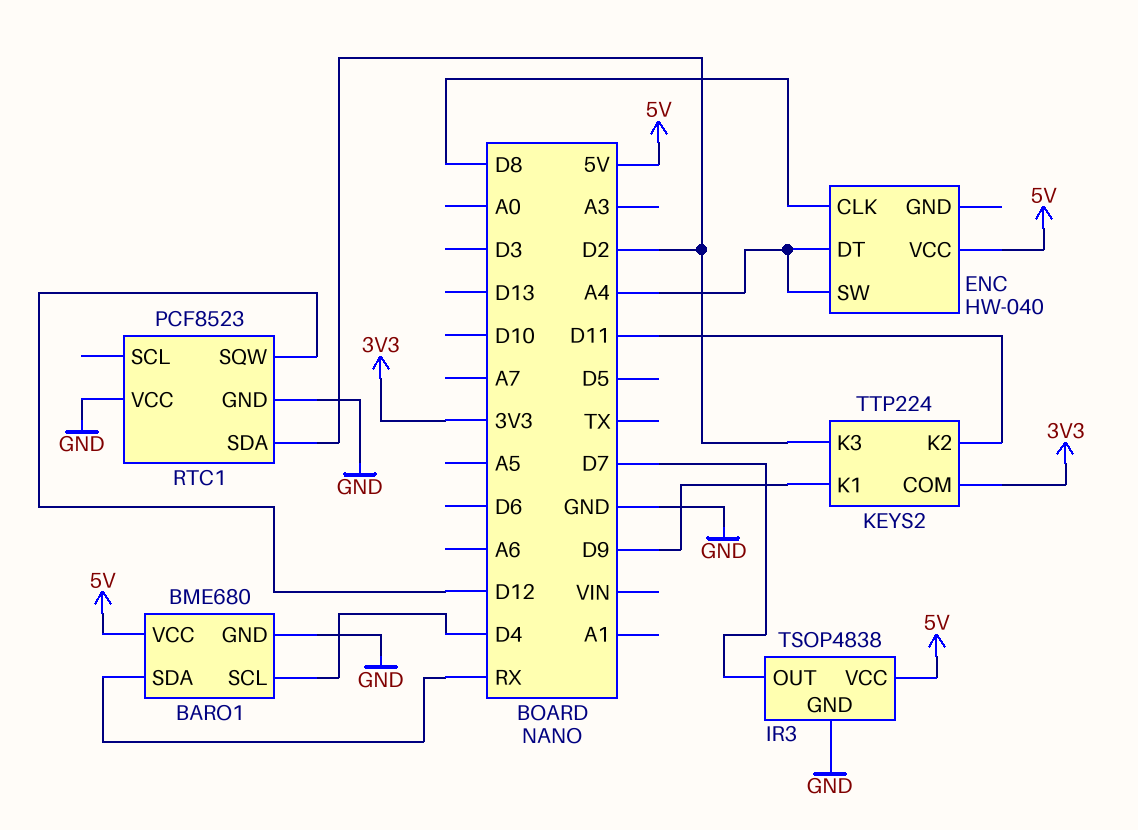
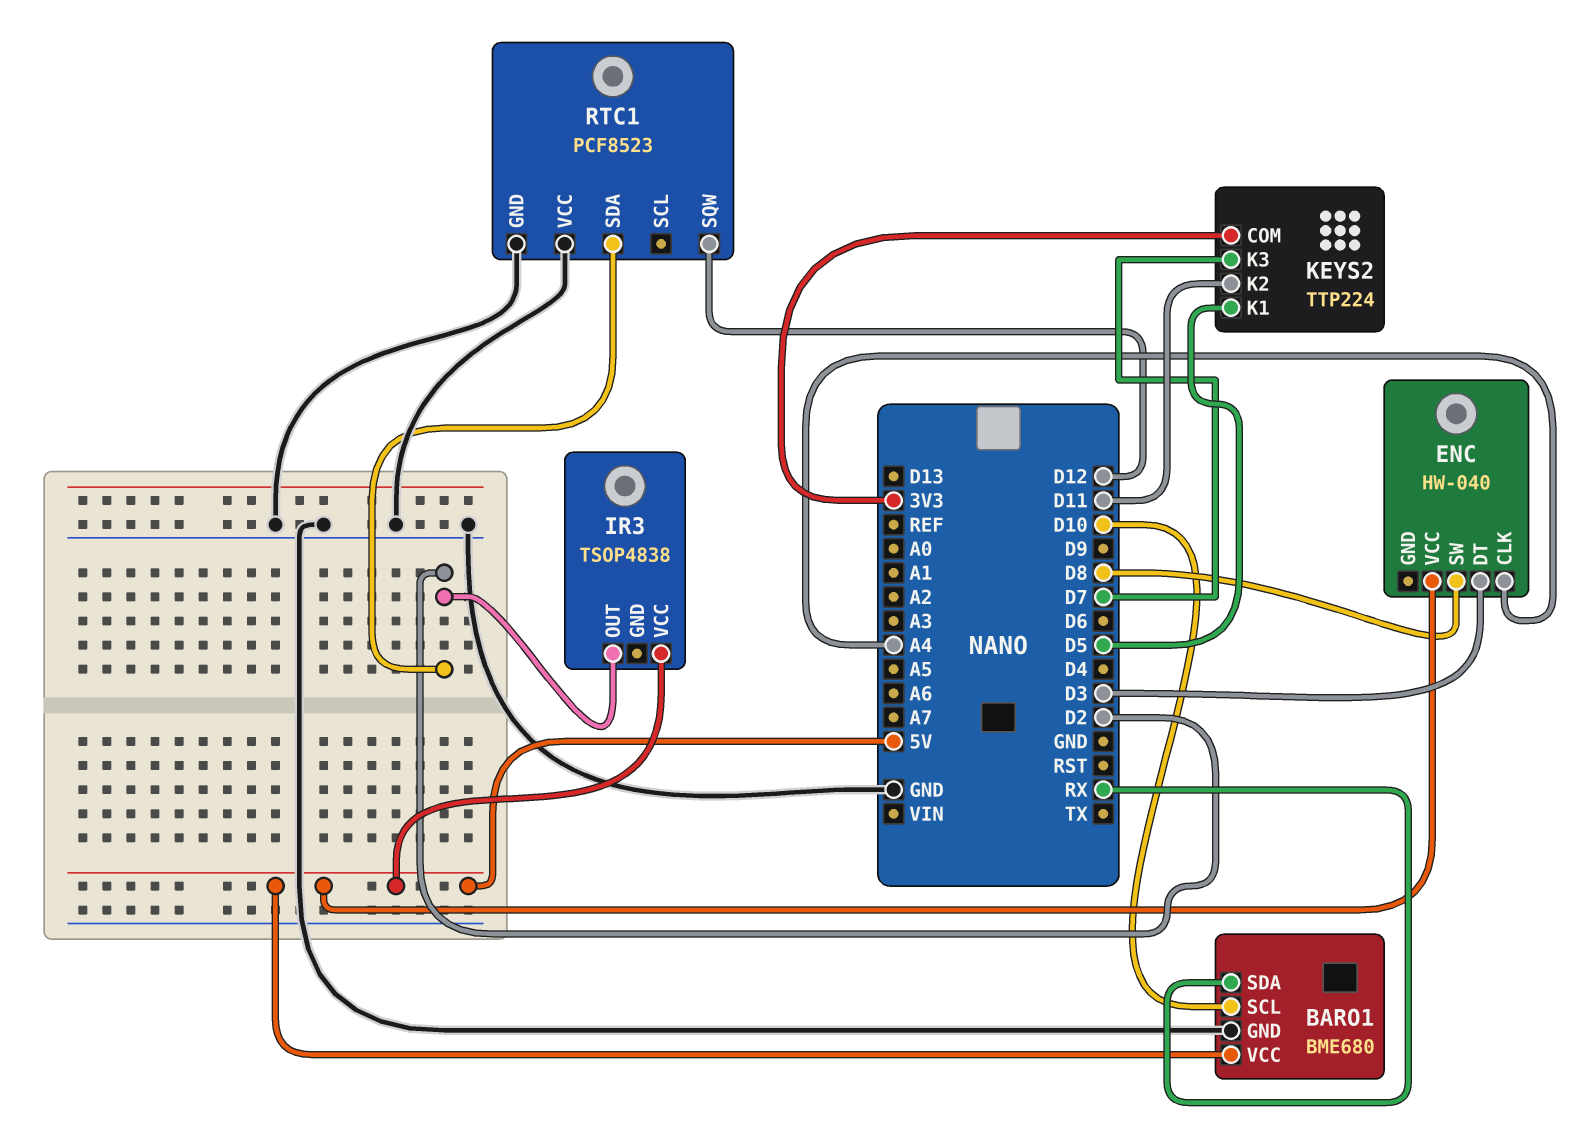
BARO1 pin SCL: D4 -> D10
ENC pin CLK: D8 -> A4
ENC pin DT: A4 -> D3
ENC pin SW: A4 -> D8
IR3 pin GND: GND -> none
IR3 pin OUT: D7 -> D2
KEYS2 pin K1: D9 -> D5
KEYS2 pin K3: D2 -> D7

